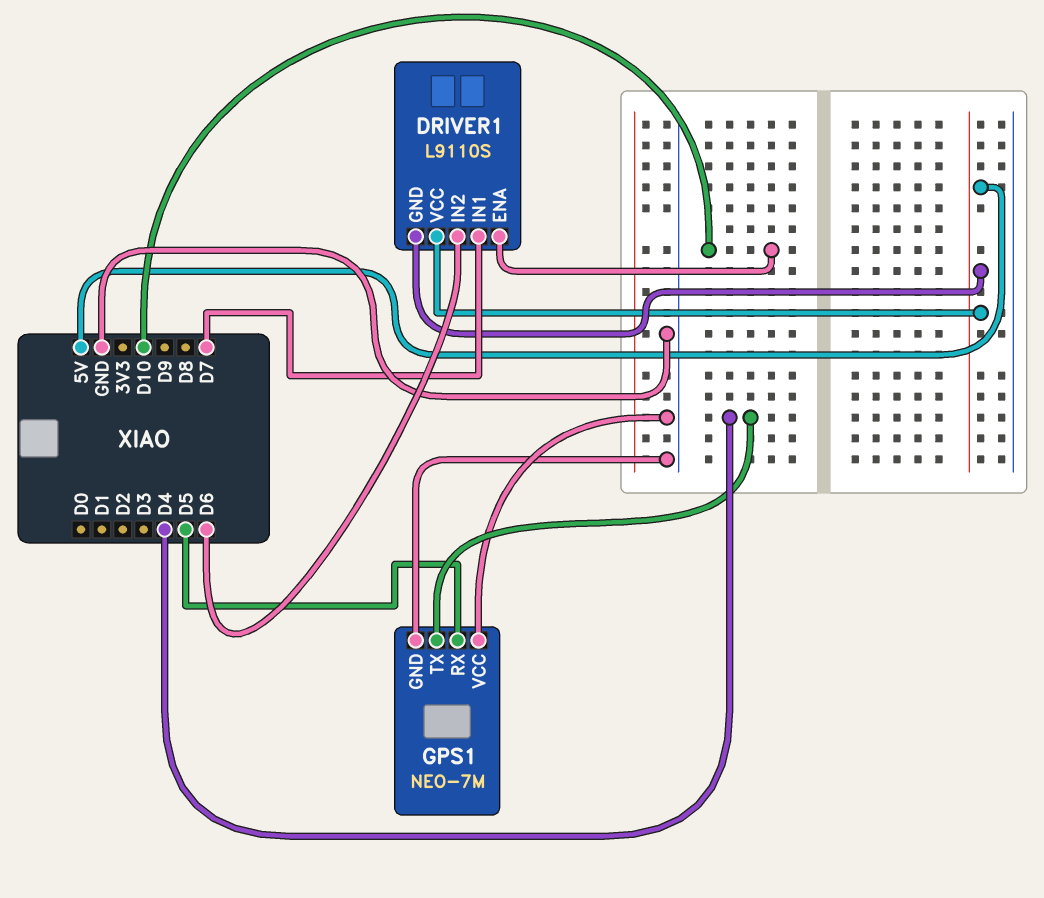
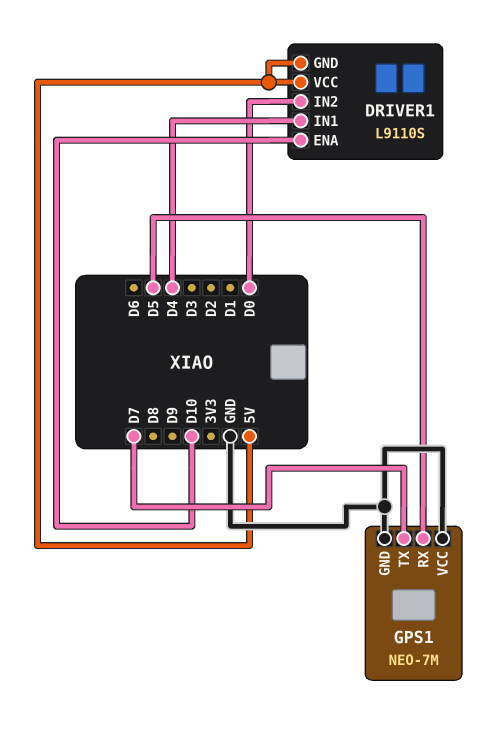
DRIVER1 pin IN1: D7 -> D4
DRIVER1 pin IN2: D6 -> D0
GPS1 pin TX: D4 -> D7

